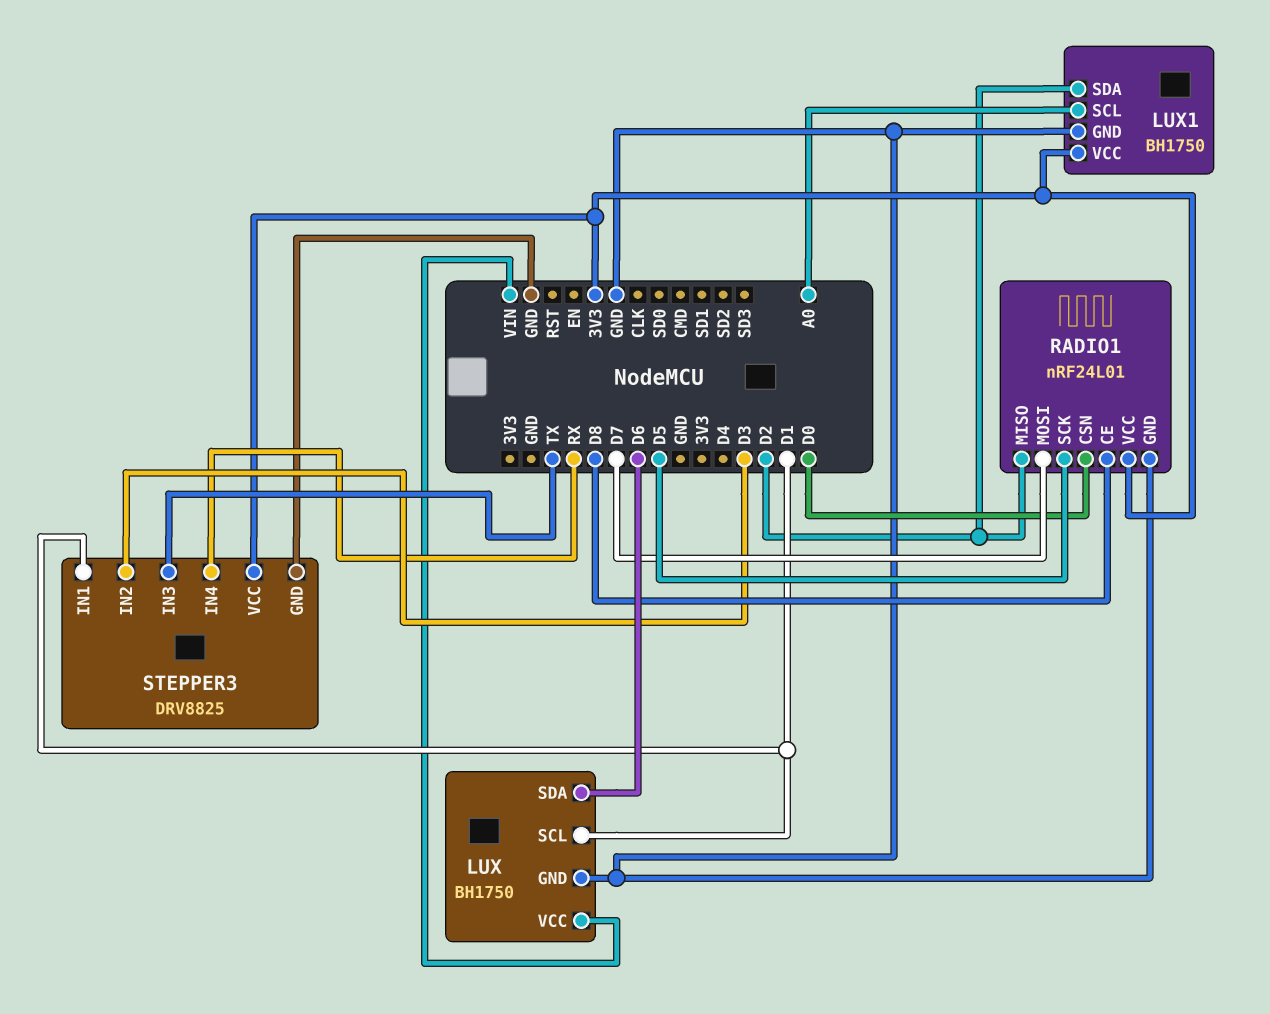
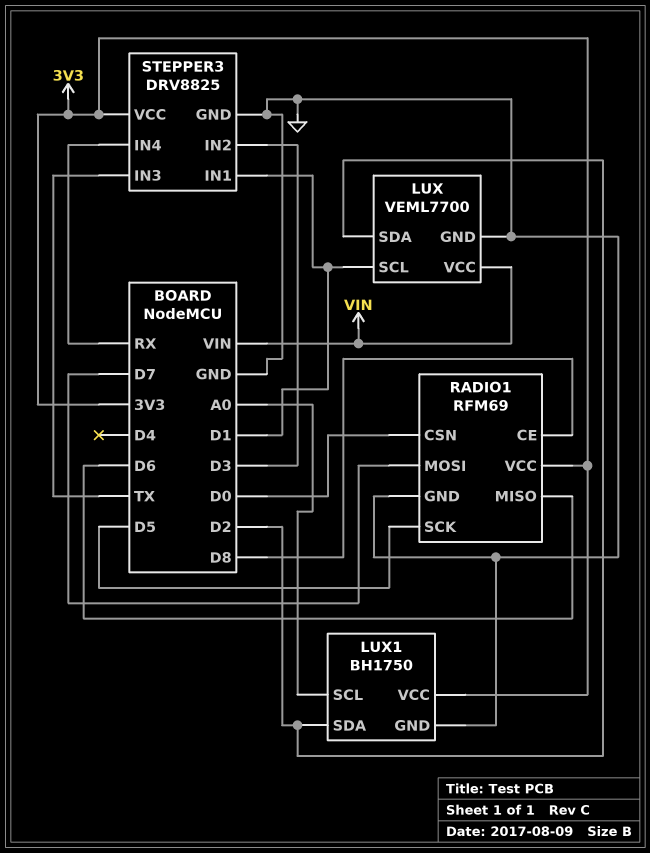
LUX: BH1750 -> VEML7700
LUX pin SDA: D6 -> D2
RADIO1: nRF24L01 -> RFM69
RADIO1 pin MISO: D2 -> D6

